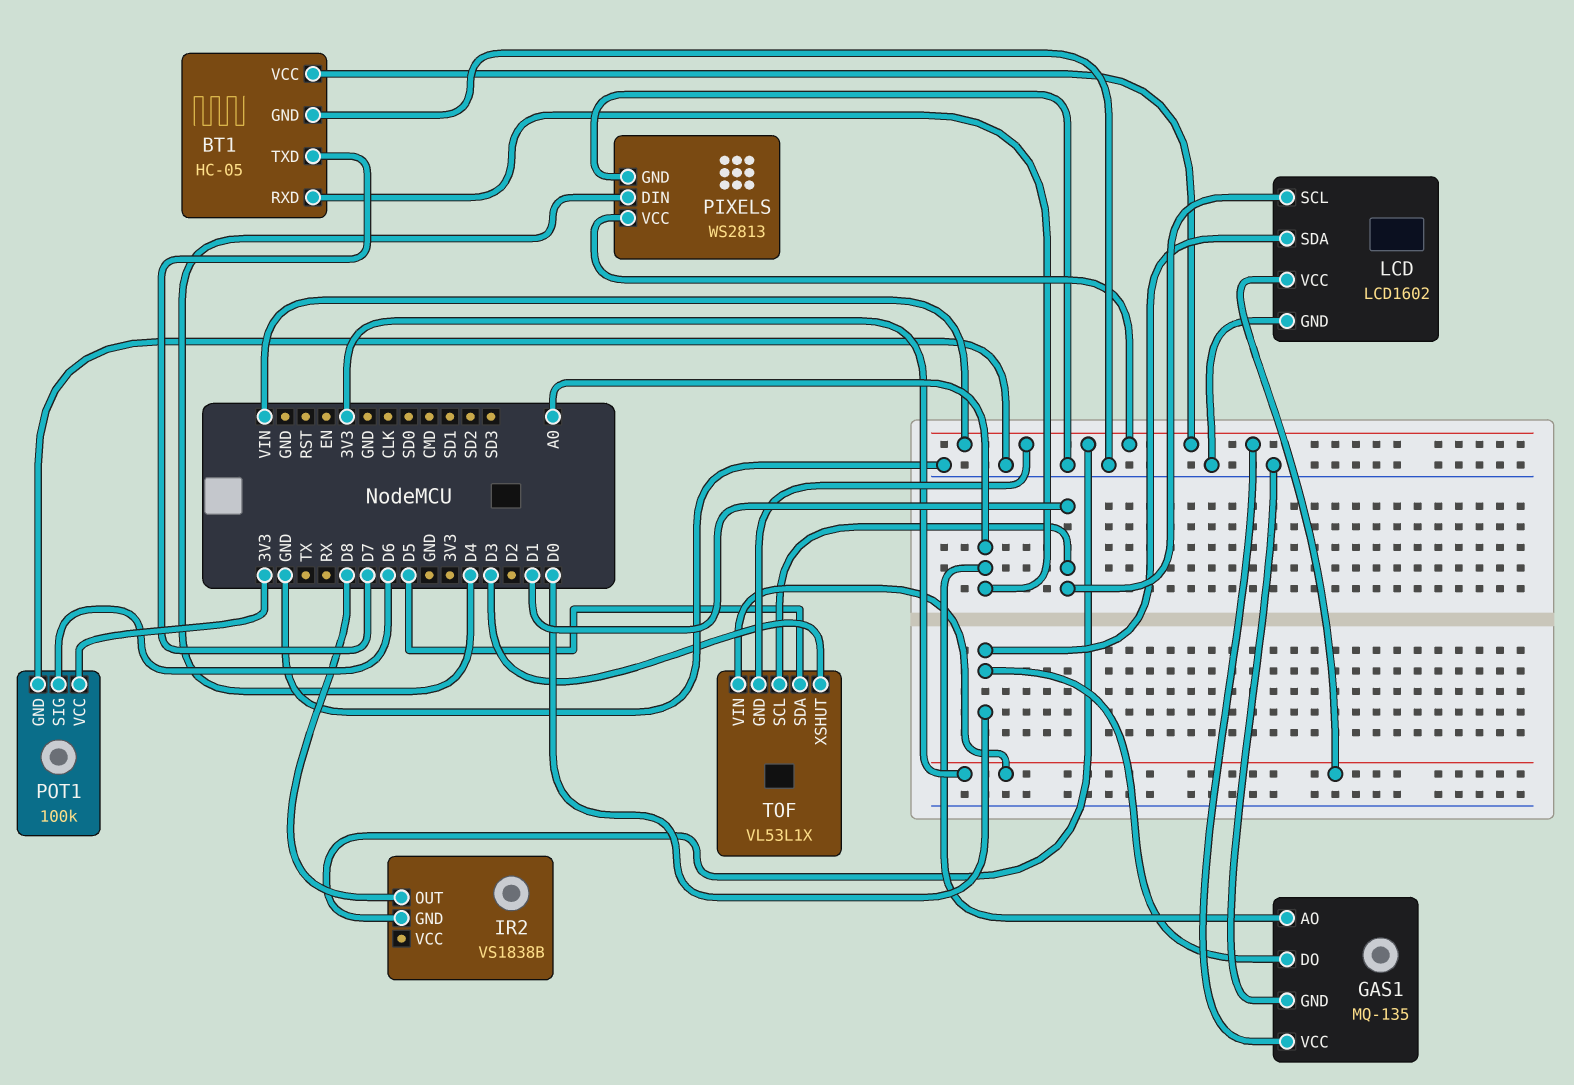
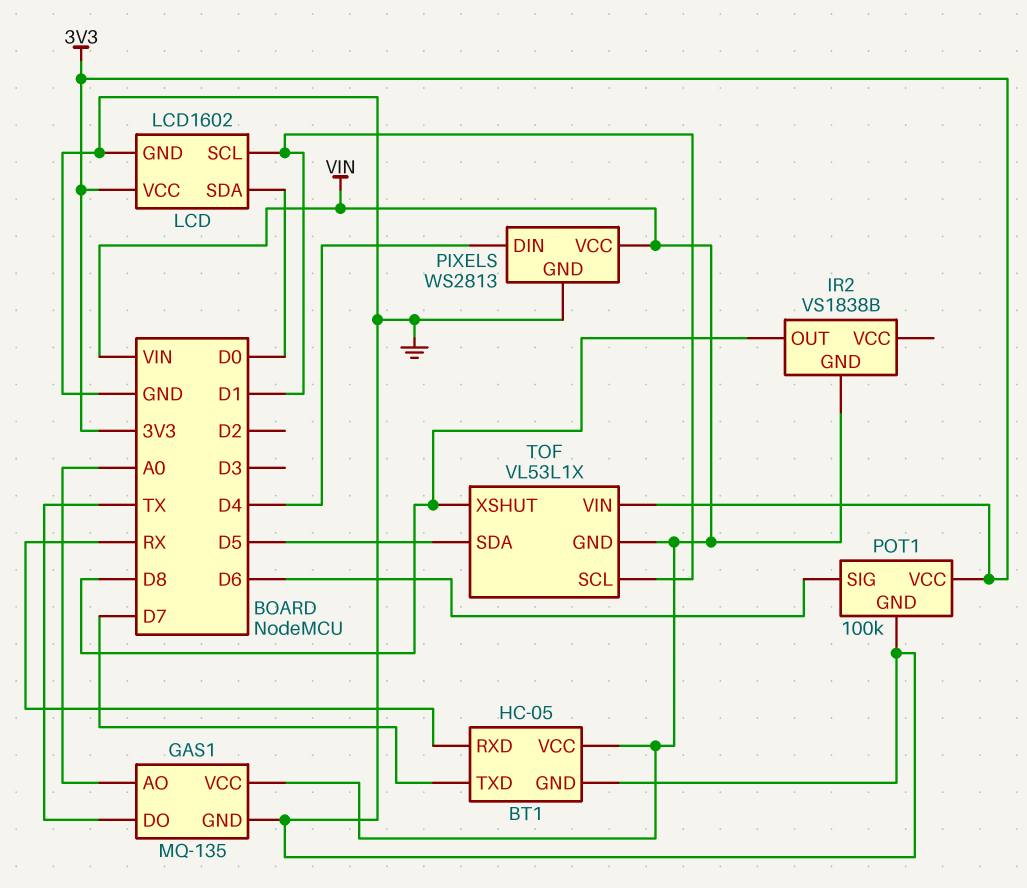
BT1 pin RXD: A0 -> RX
GAS1 pin DO: D0 -> TX
TOF pin XSHUT: D3 -> D8

